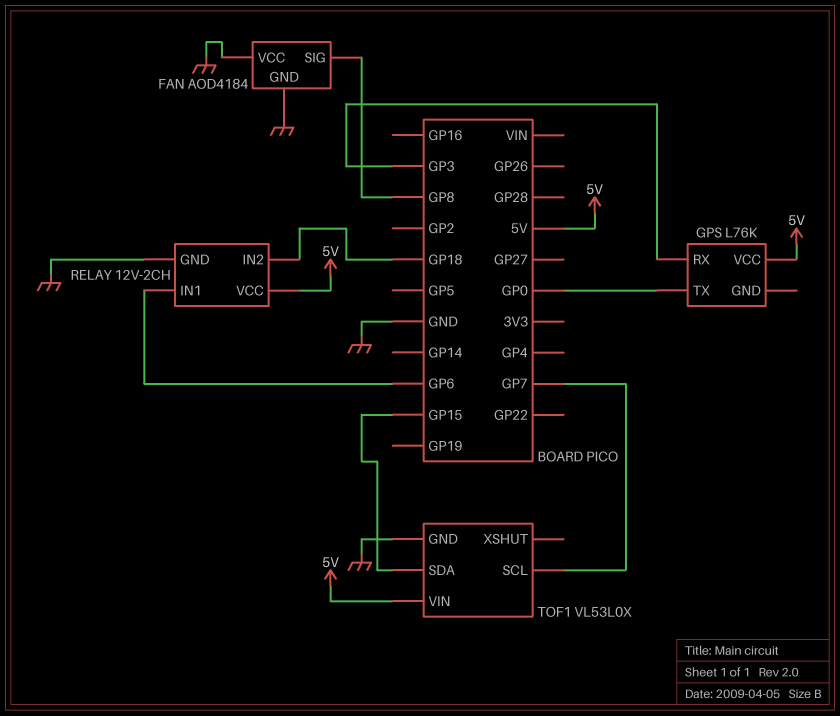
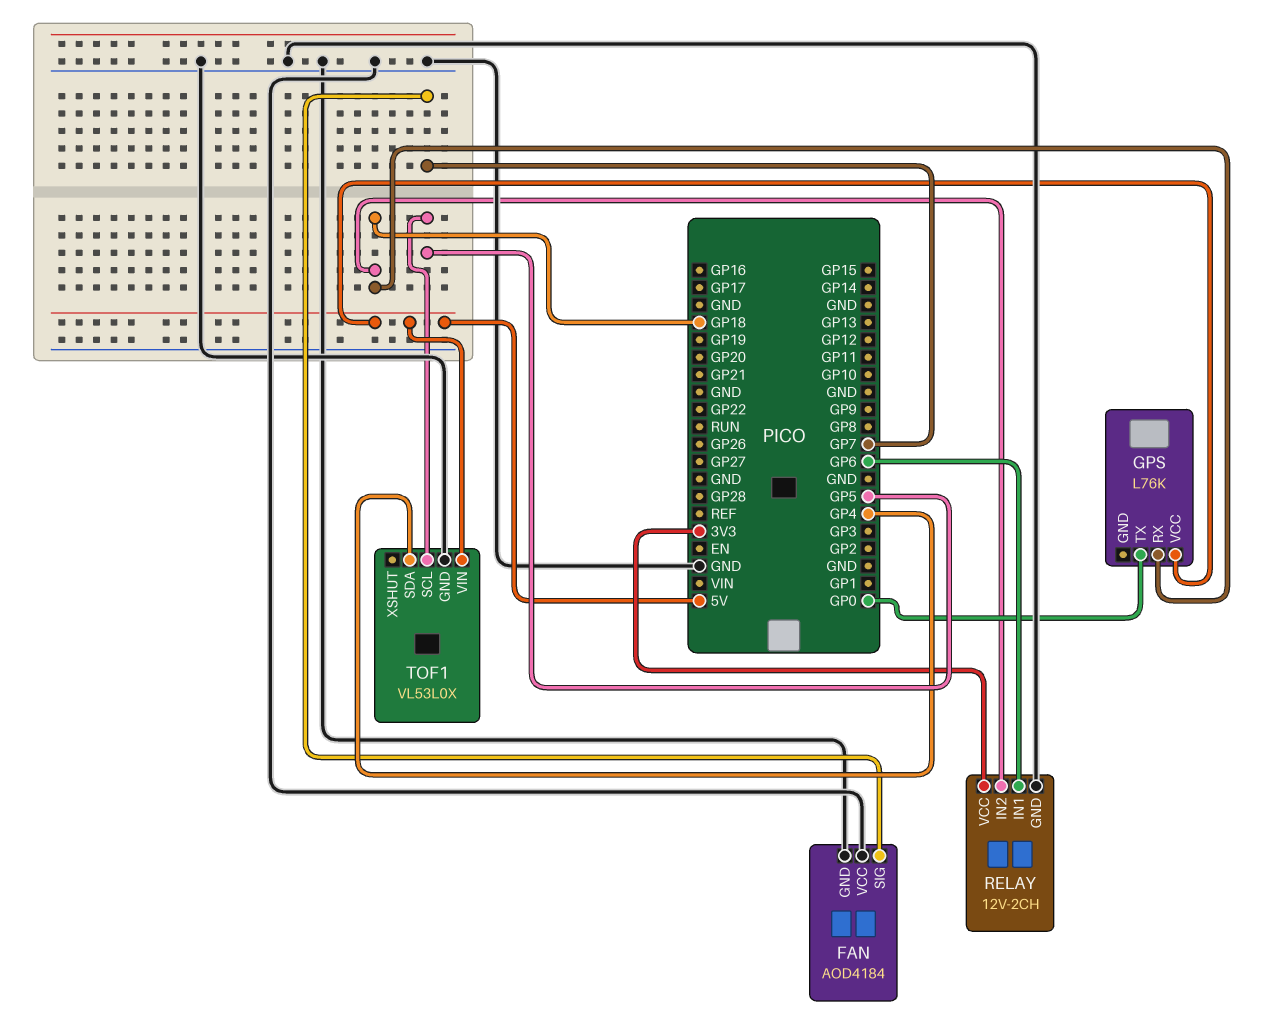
FAN pin SIG: GP8 -> GP7
GPS pin RX: GP3 -> GP18
RELAY pin VCC: 5V -> 3V3
TOF1 pin SCL: GP7 -> GP5
TOF1 pin SDA: GP15 -> GP4

